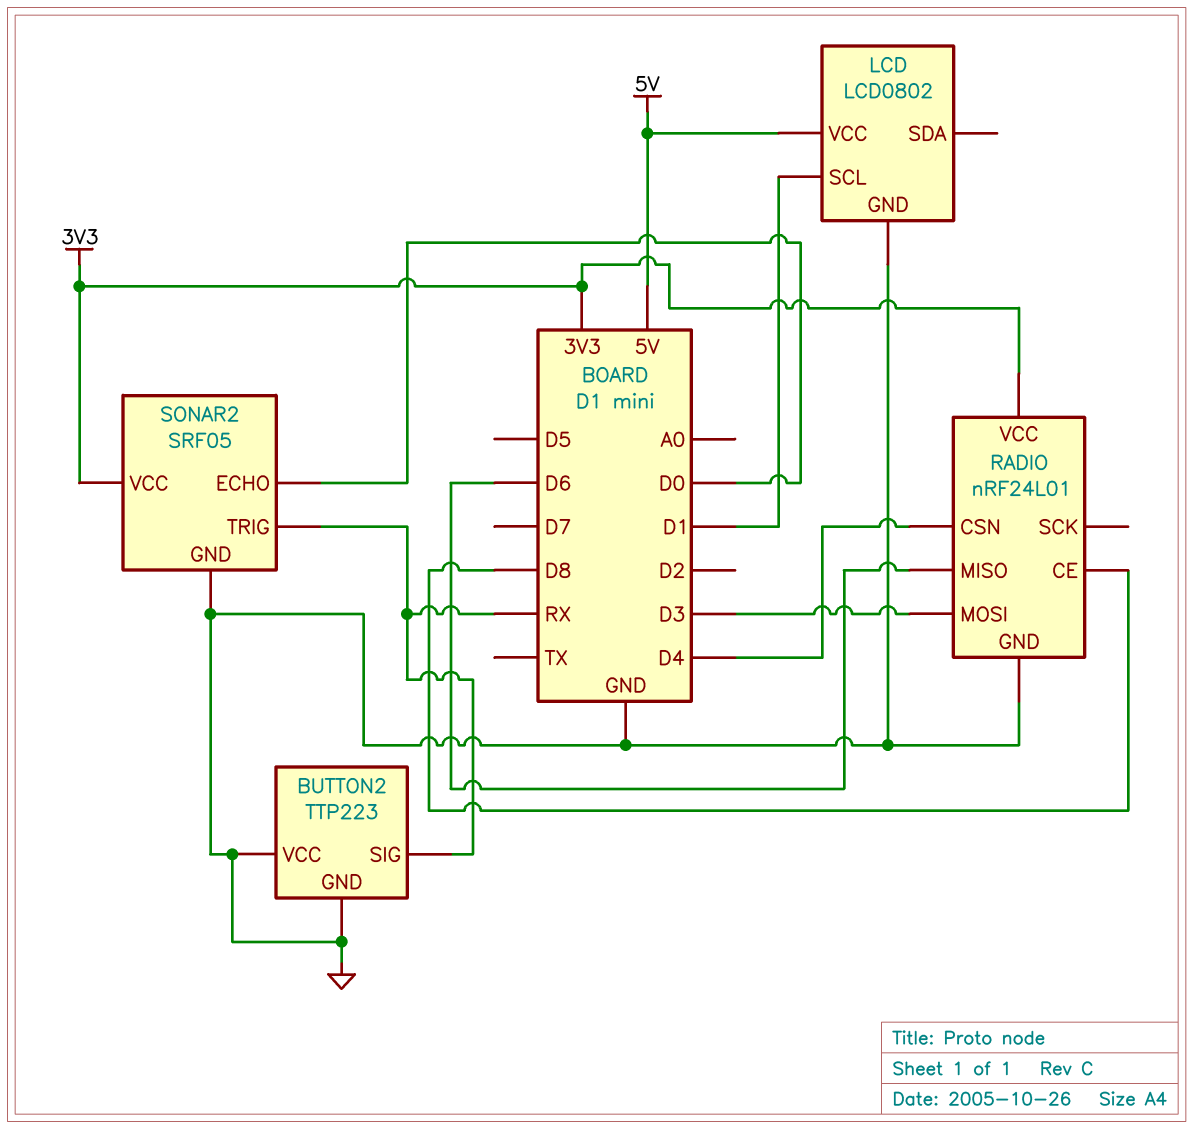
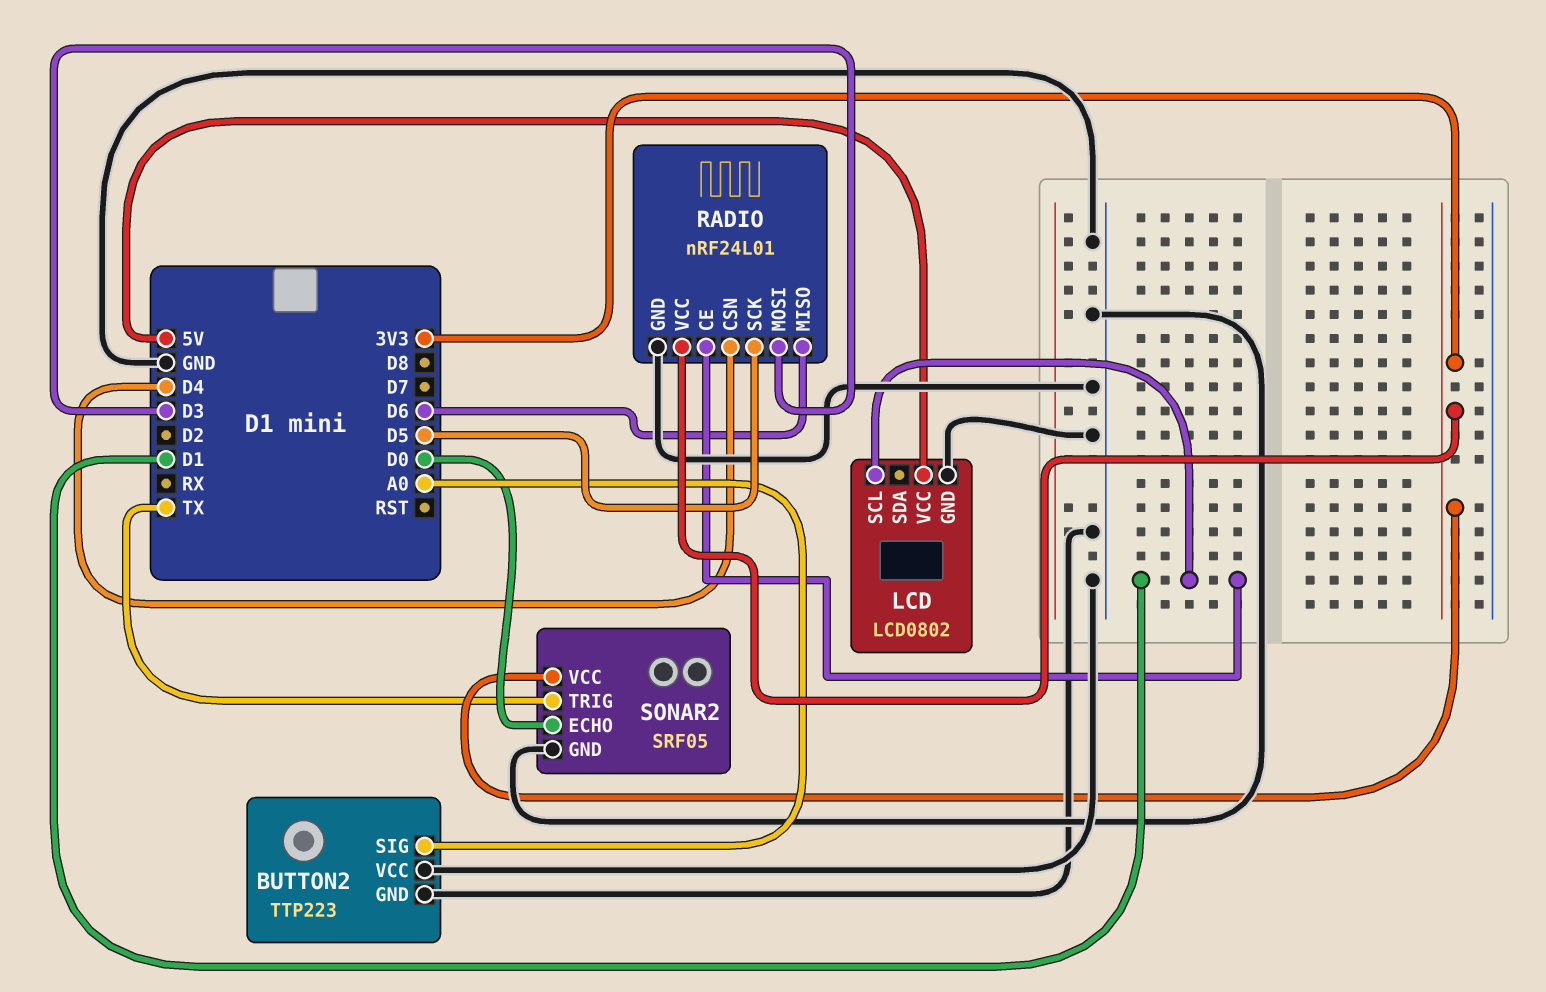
BUTTON2 pin SIG: RX -> A0
RADIO pin CE: D8 -> D1
RADIO pin SCK: none -> D5
SONAR2 pin TRIG: RX -> TX

